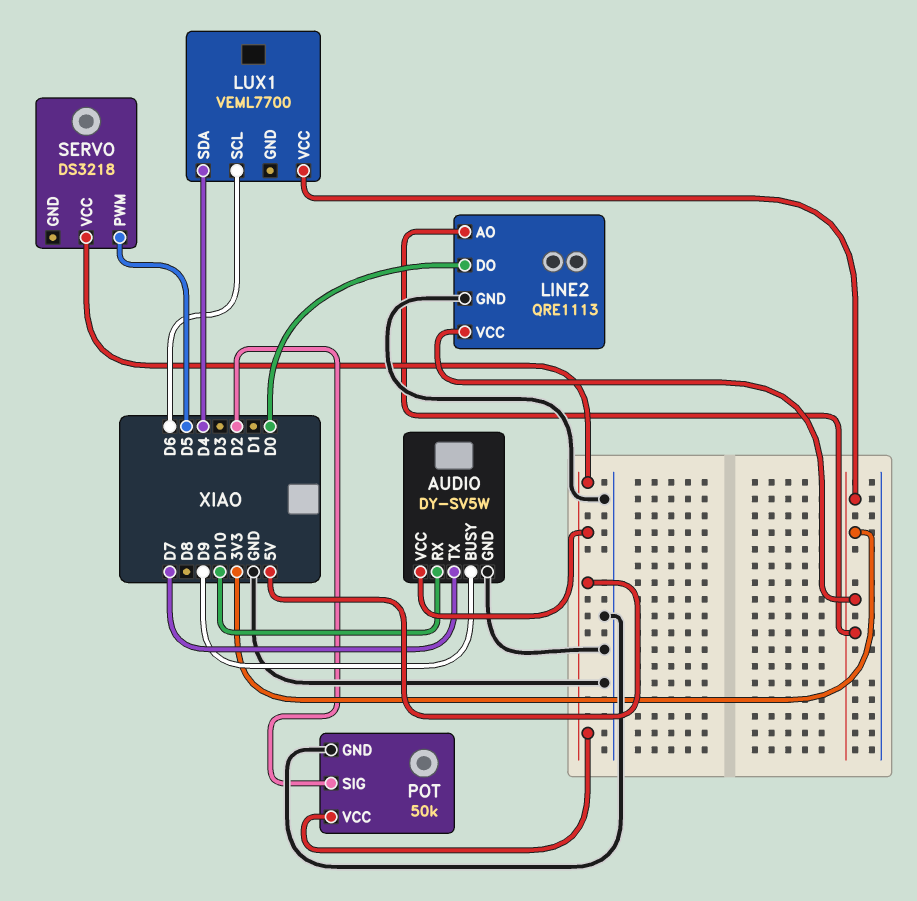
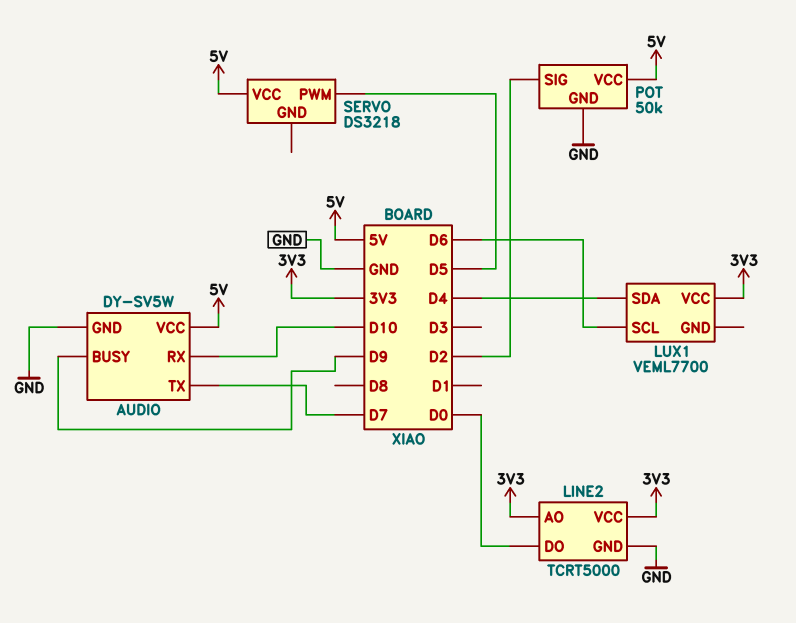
LINE2: QRE1113 -> TCRT5000

